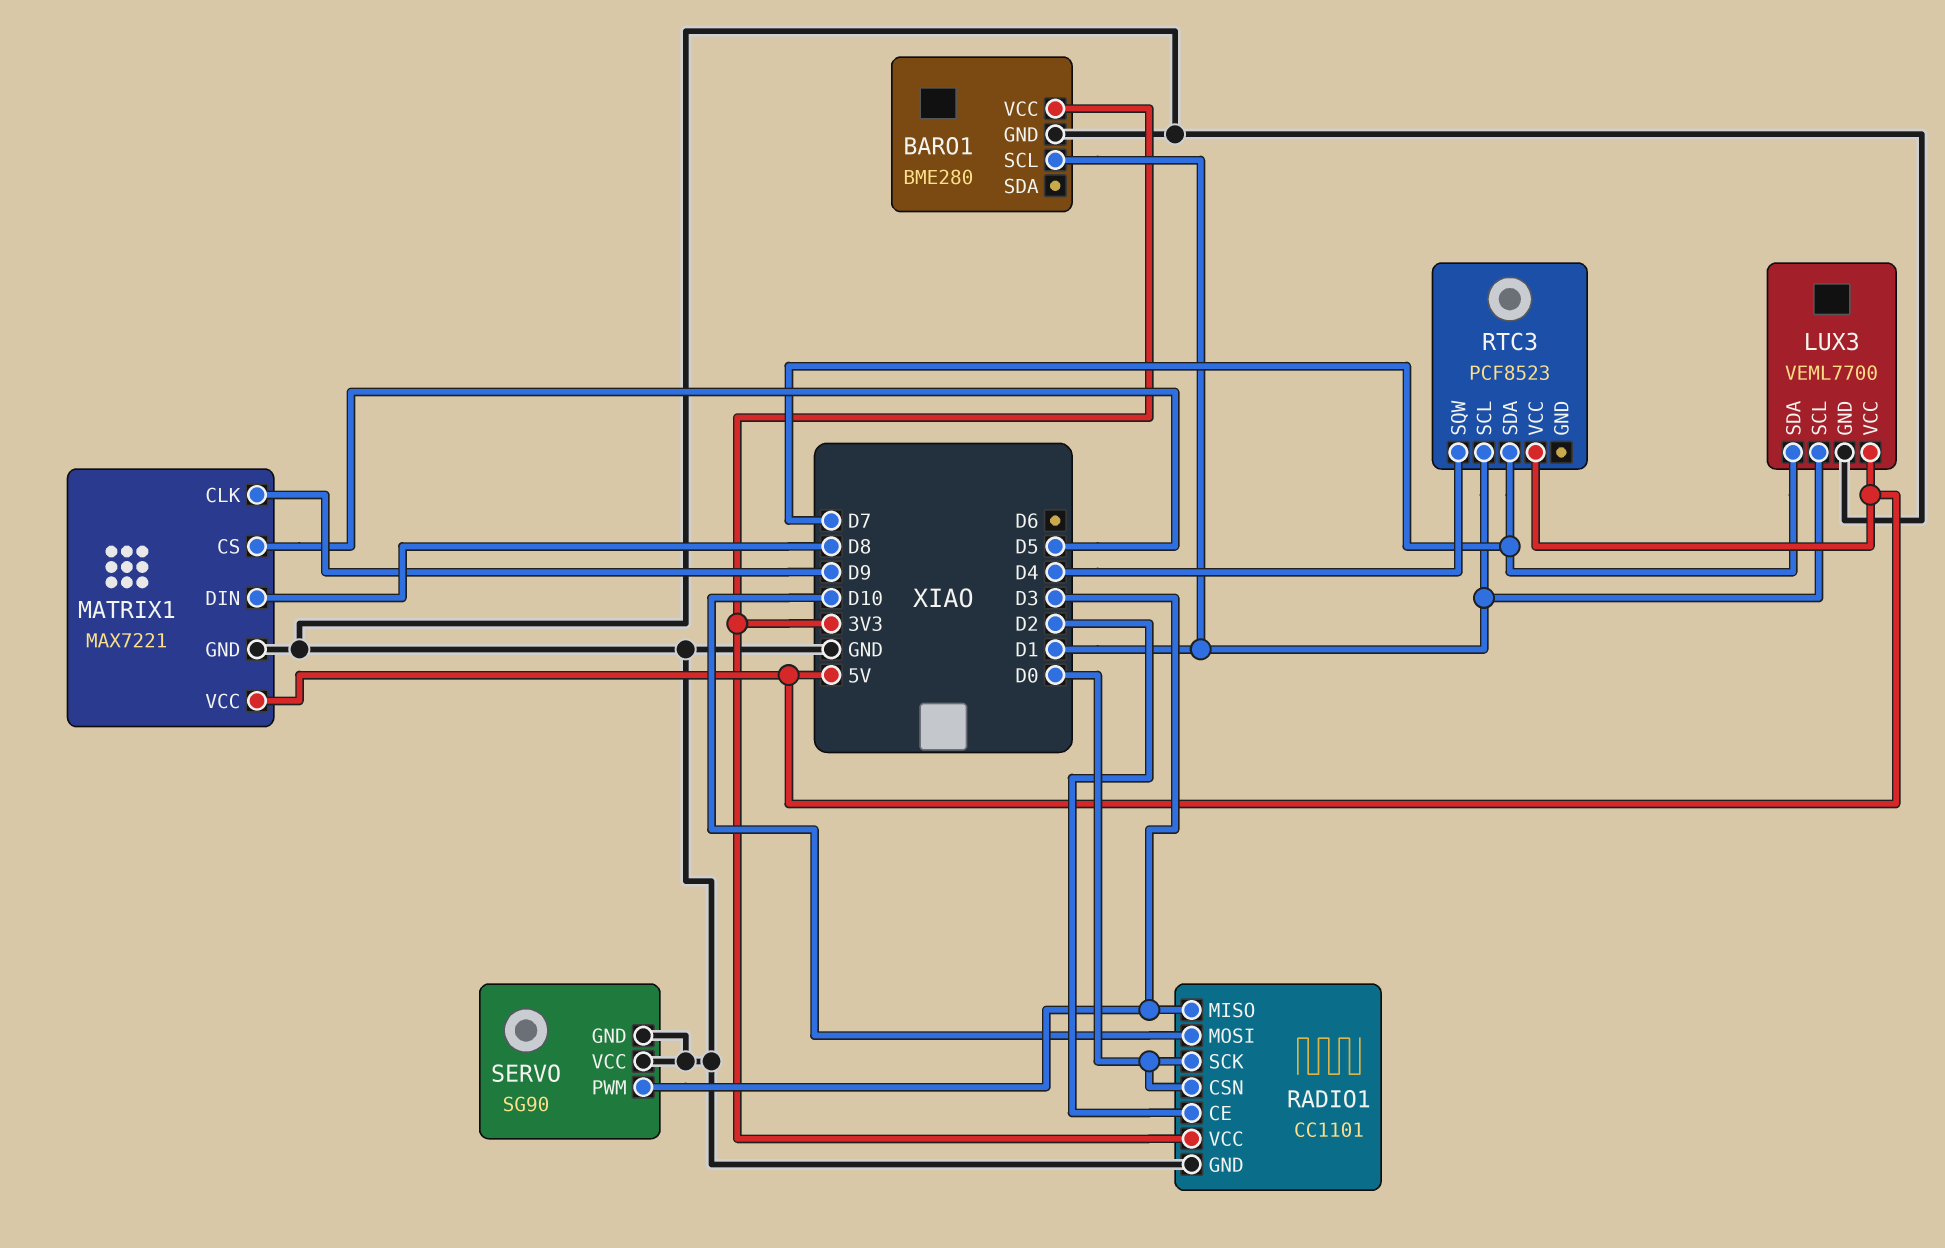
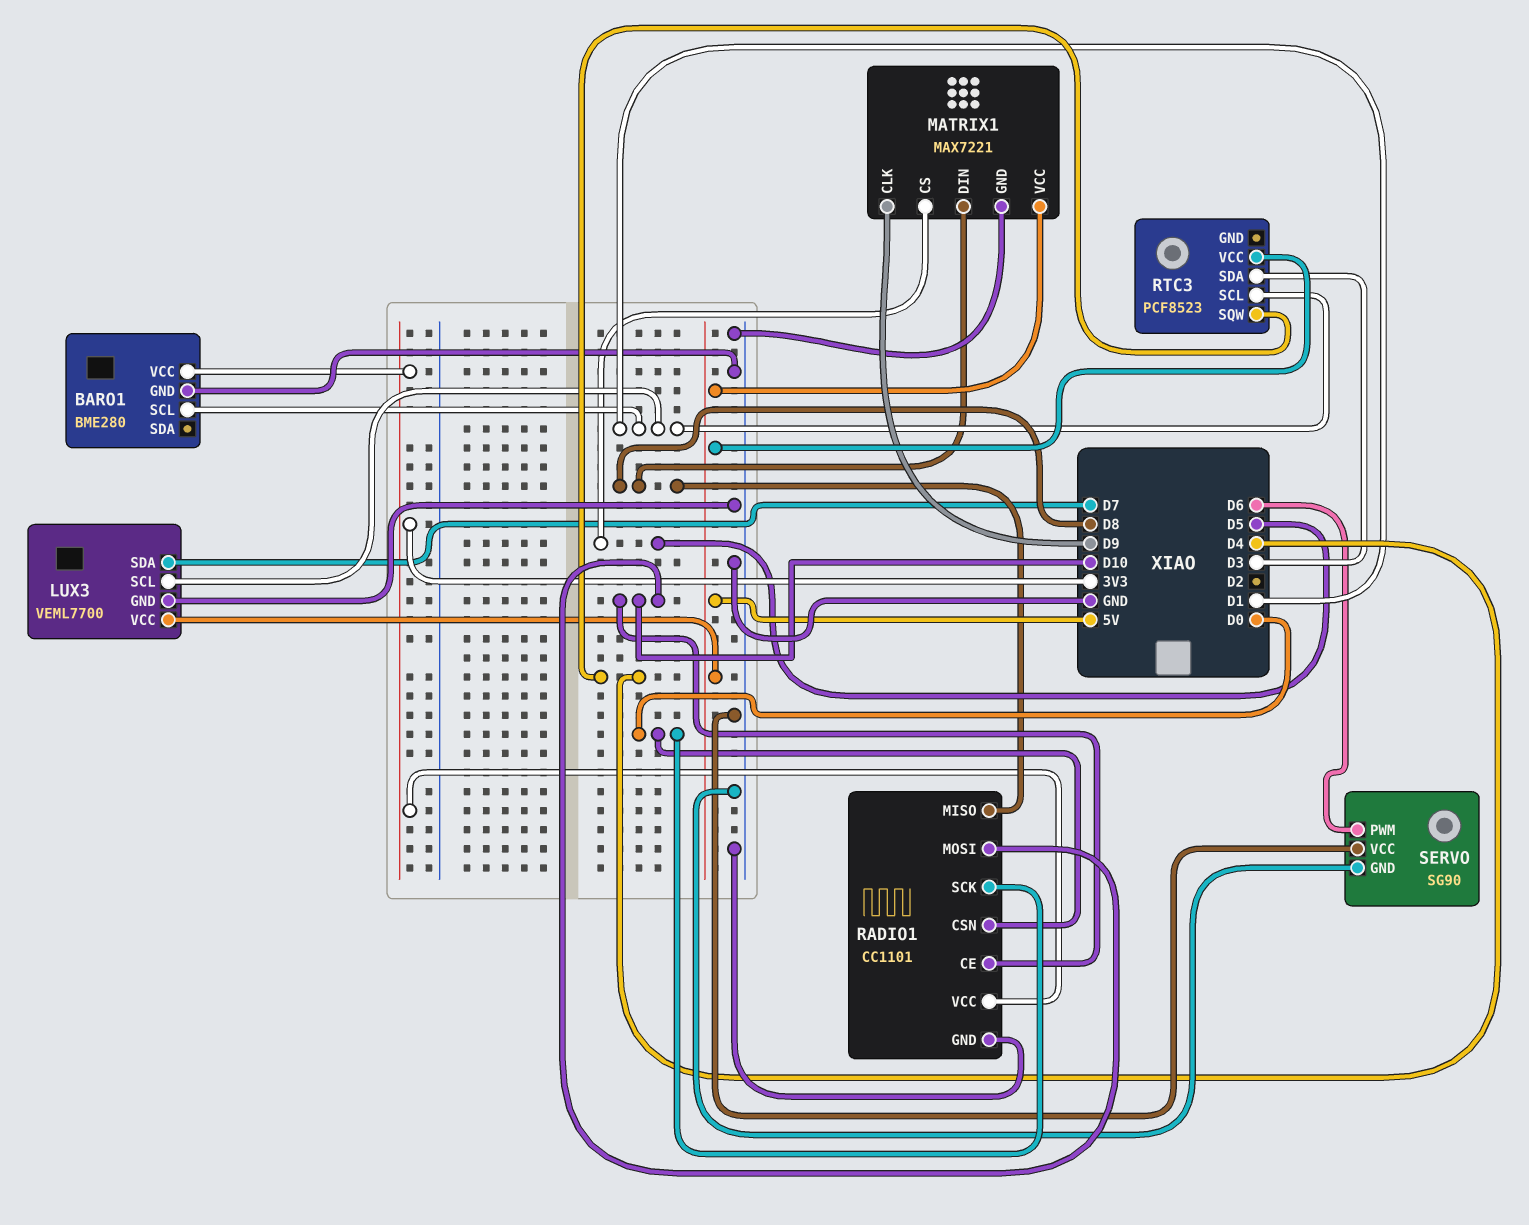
RADIO1 pin CE: D2 -> D10
RADIO1 pin MISO: D3 -> D8
RTC3 pin SDA: D7 -> D3
SERVO pin PWM: D3 -> D6

